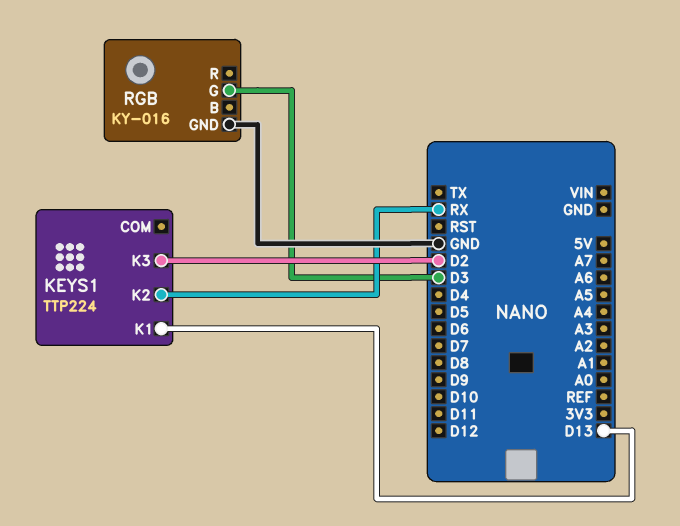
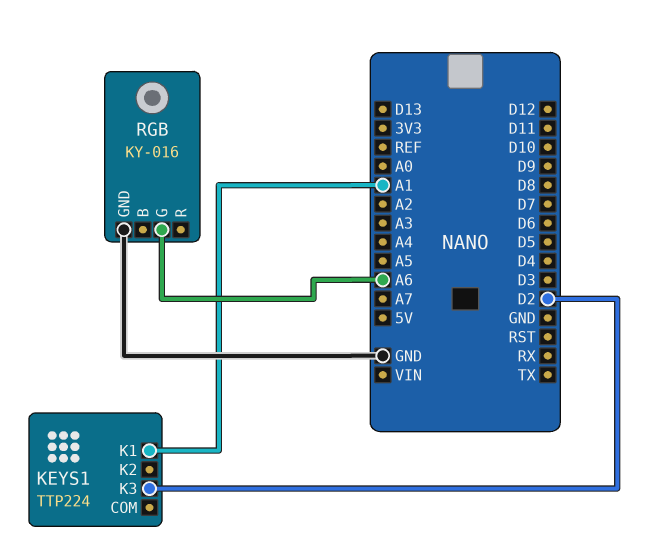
KEYS1 pin K1: D13 -> A1
KEYS1 pin K2: RX -> none
RGB pin G: D3 -> A6

